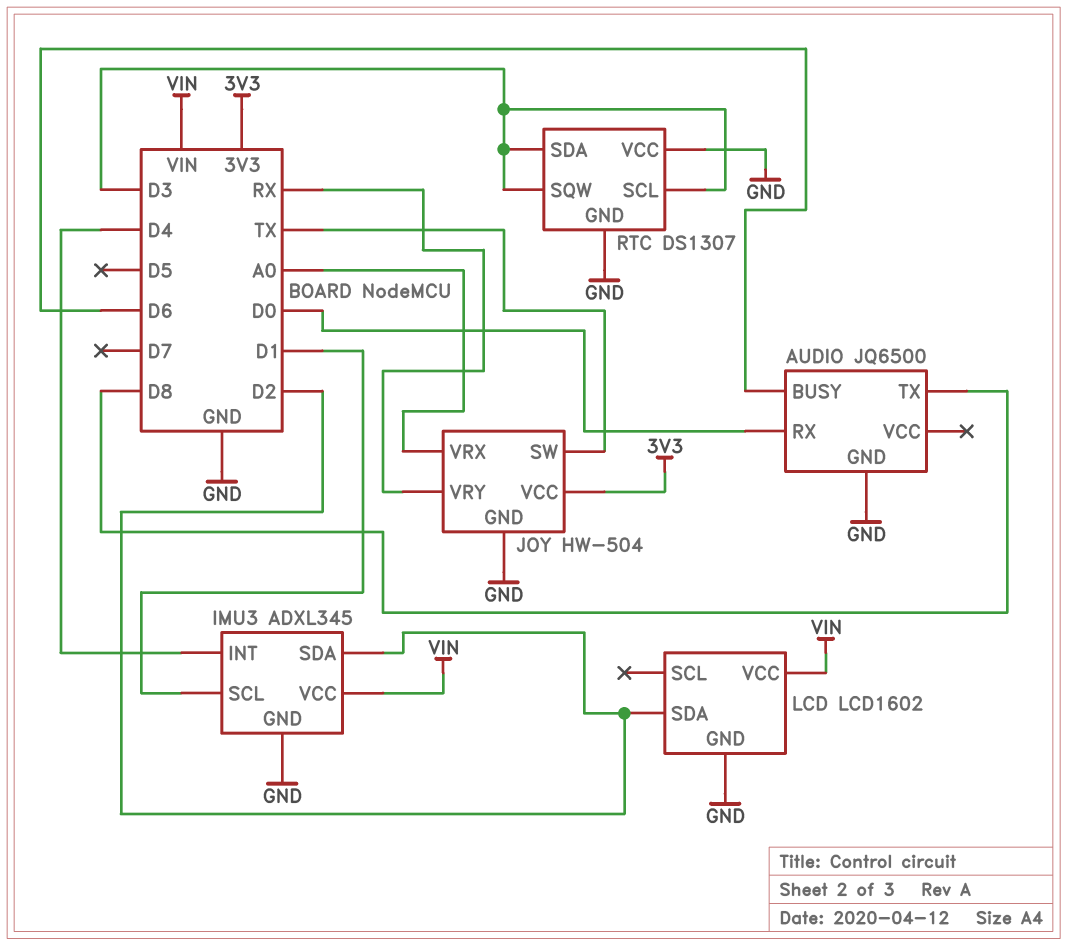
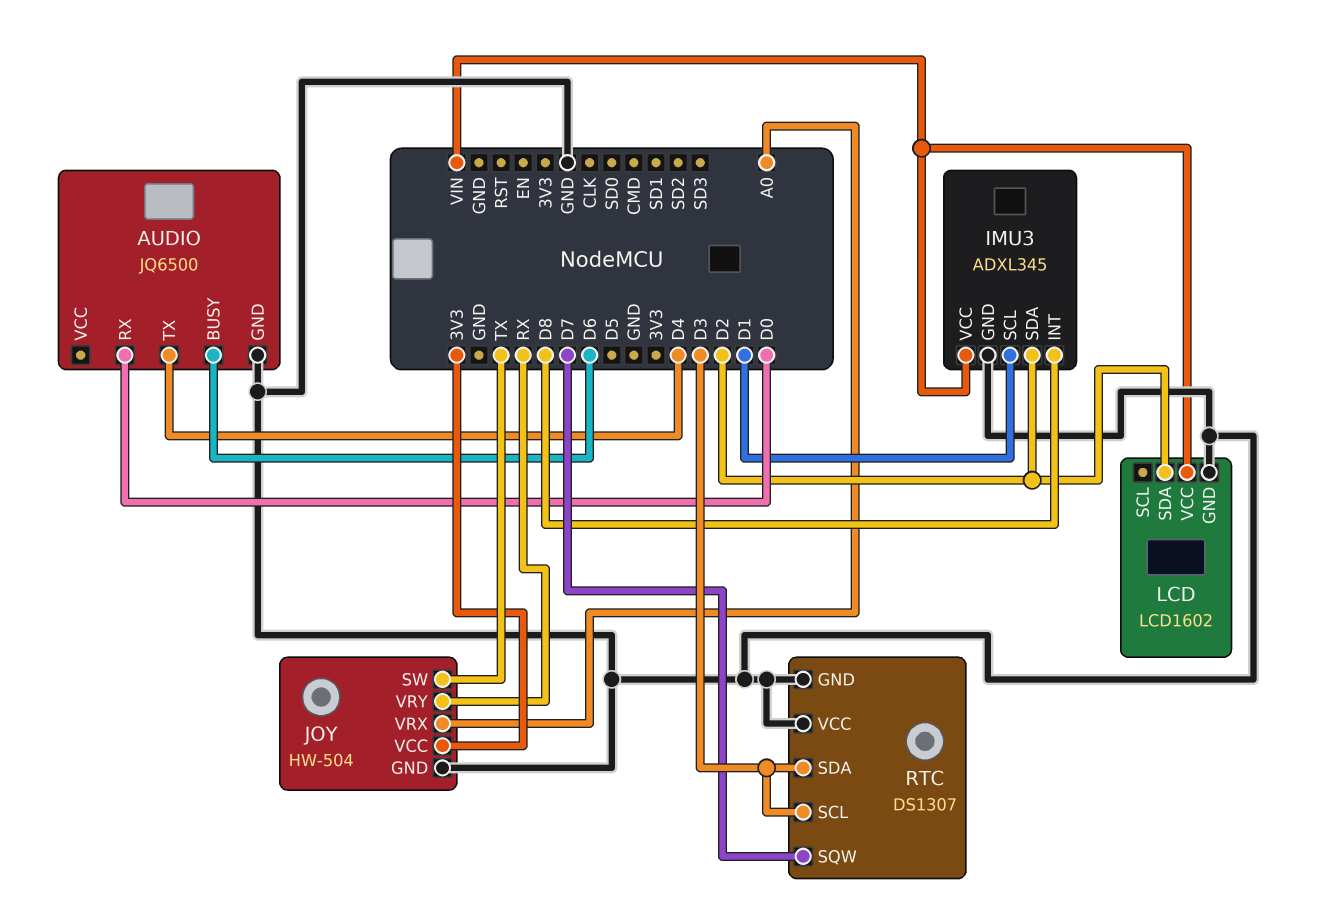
AUDIO pin TX: D8 -> D4
IMU3 pin INT: D4 -> D8
RTC pin SQW: D3 -> D7

